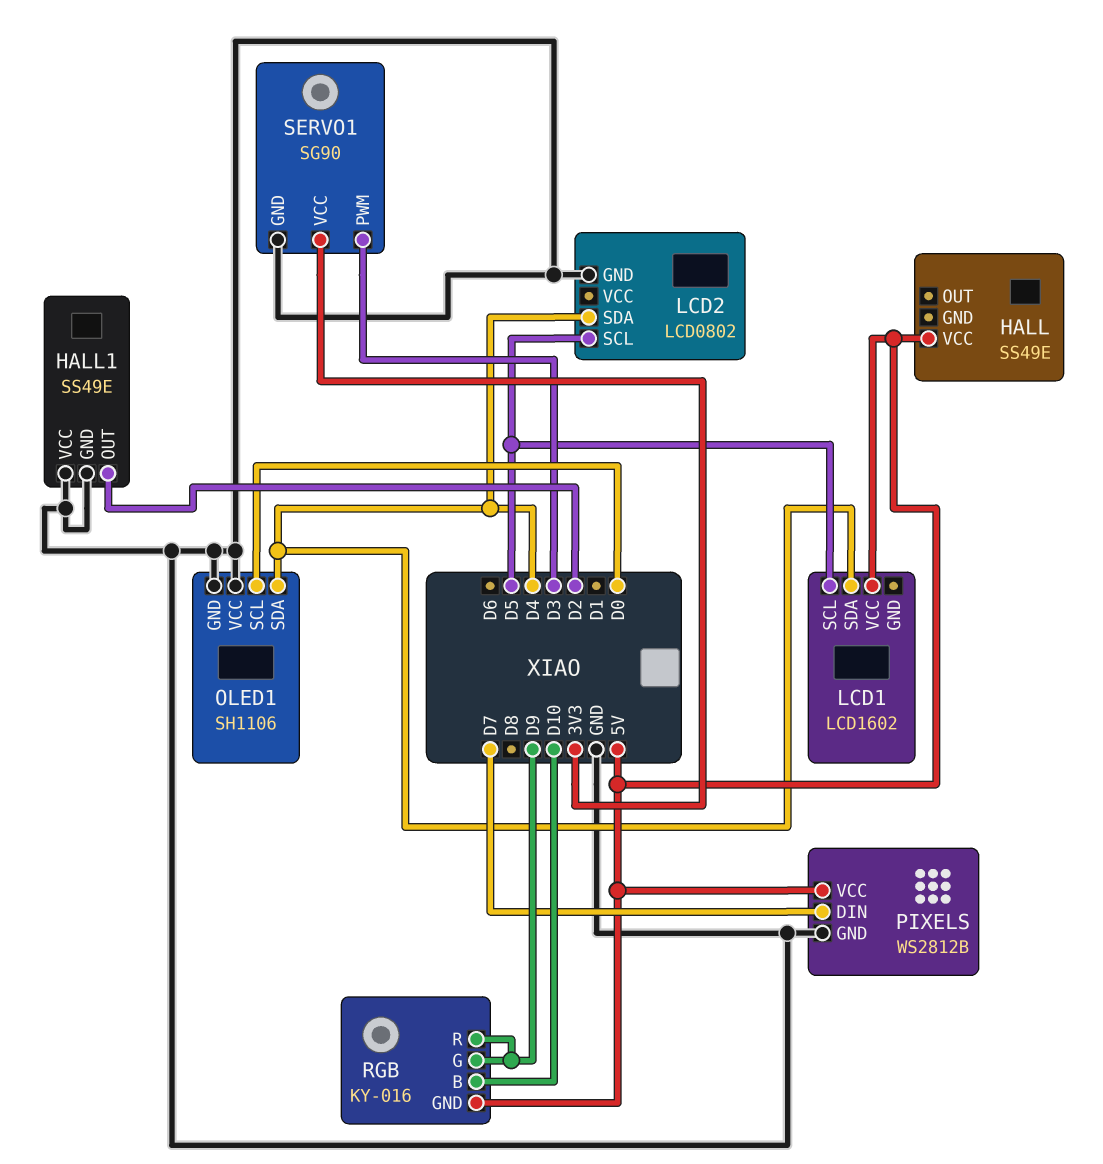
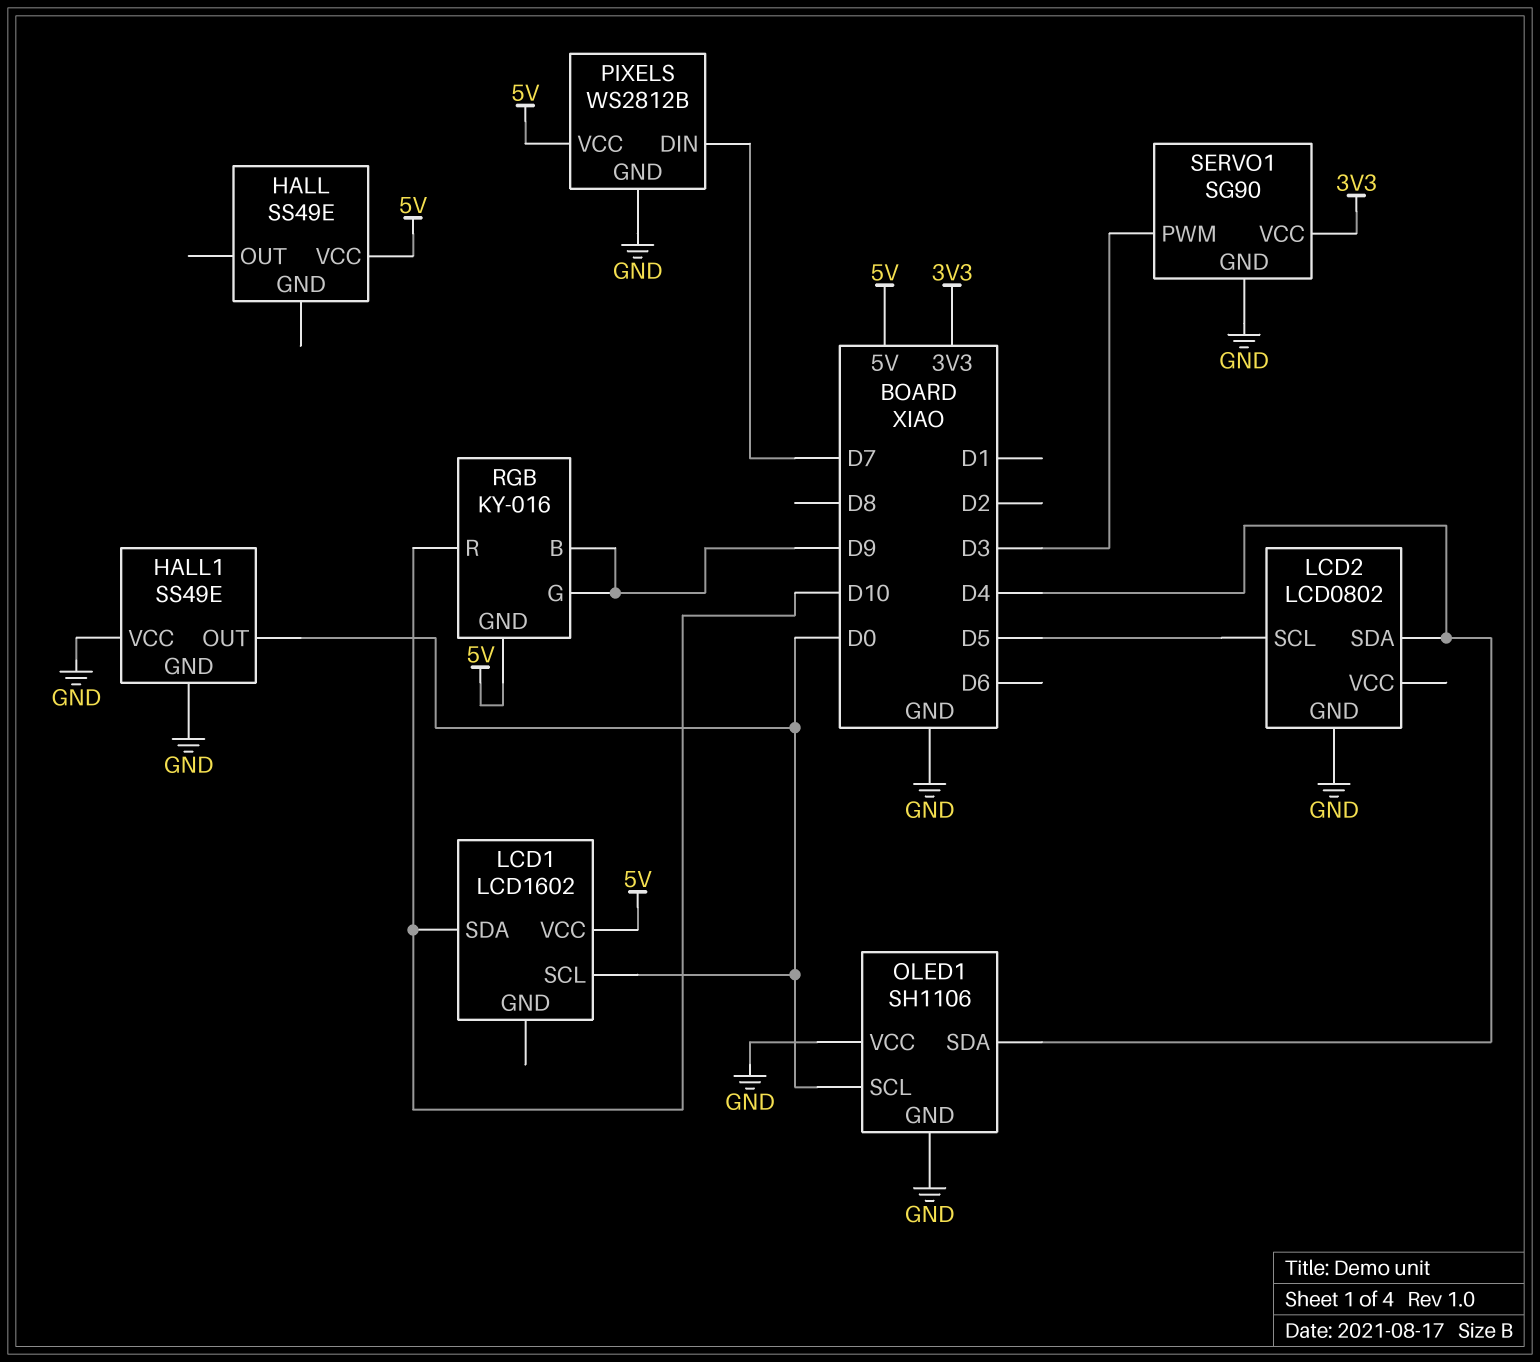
HALL1 pin OUT: D2 -> D0
LCD1 pin SCL: D5 -> D0
LCD1 pin SDA: D4 -> D10
RGB pin B: D10 -> D9
RGB pin R: D9 -> D10

